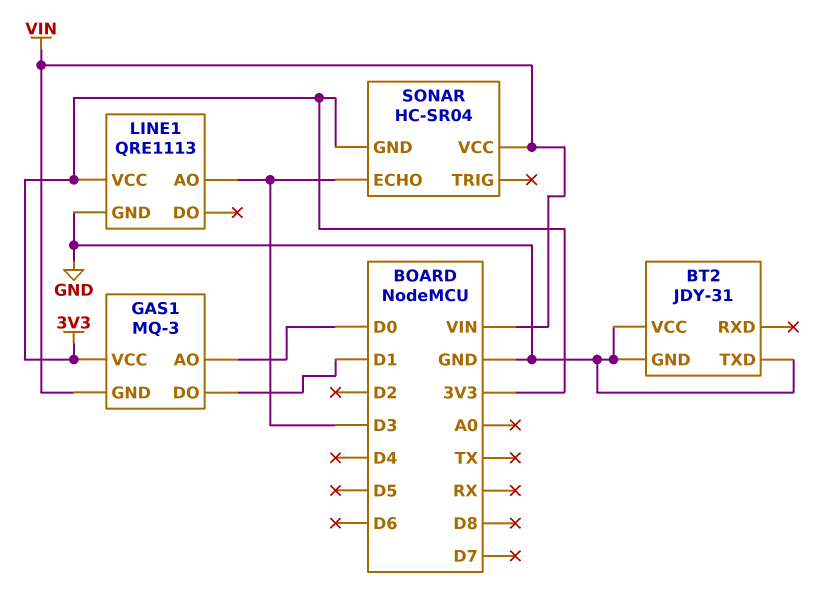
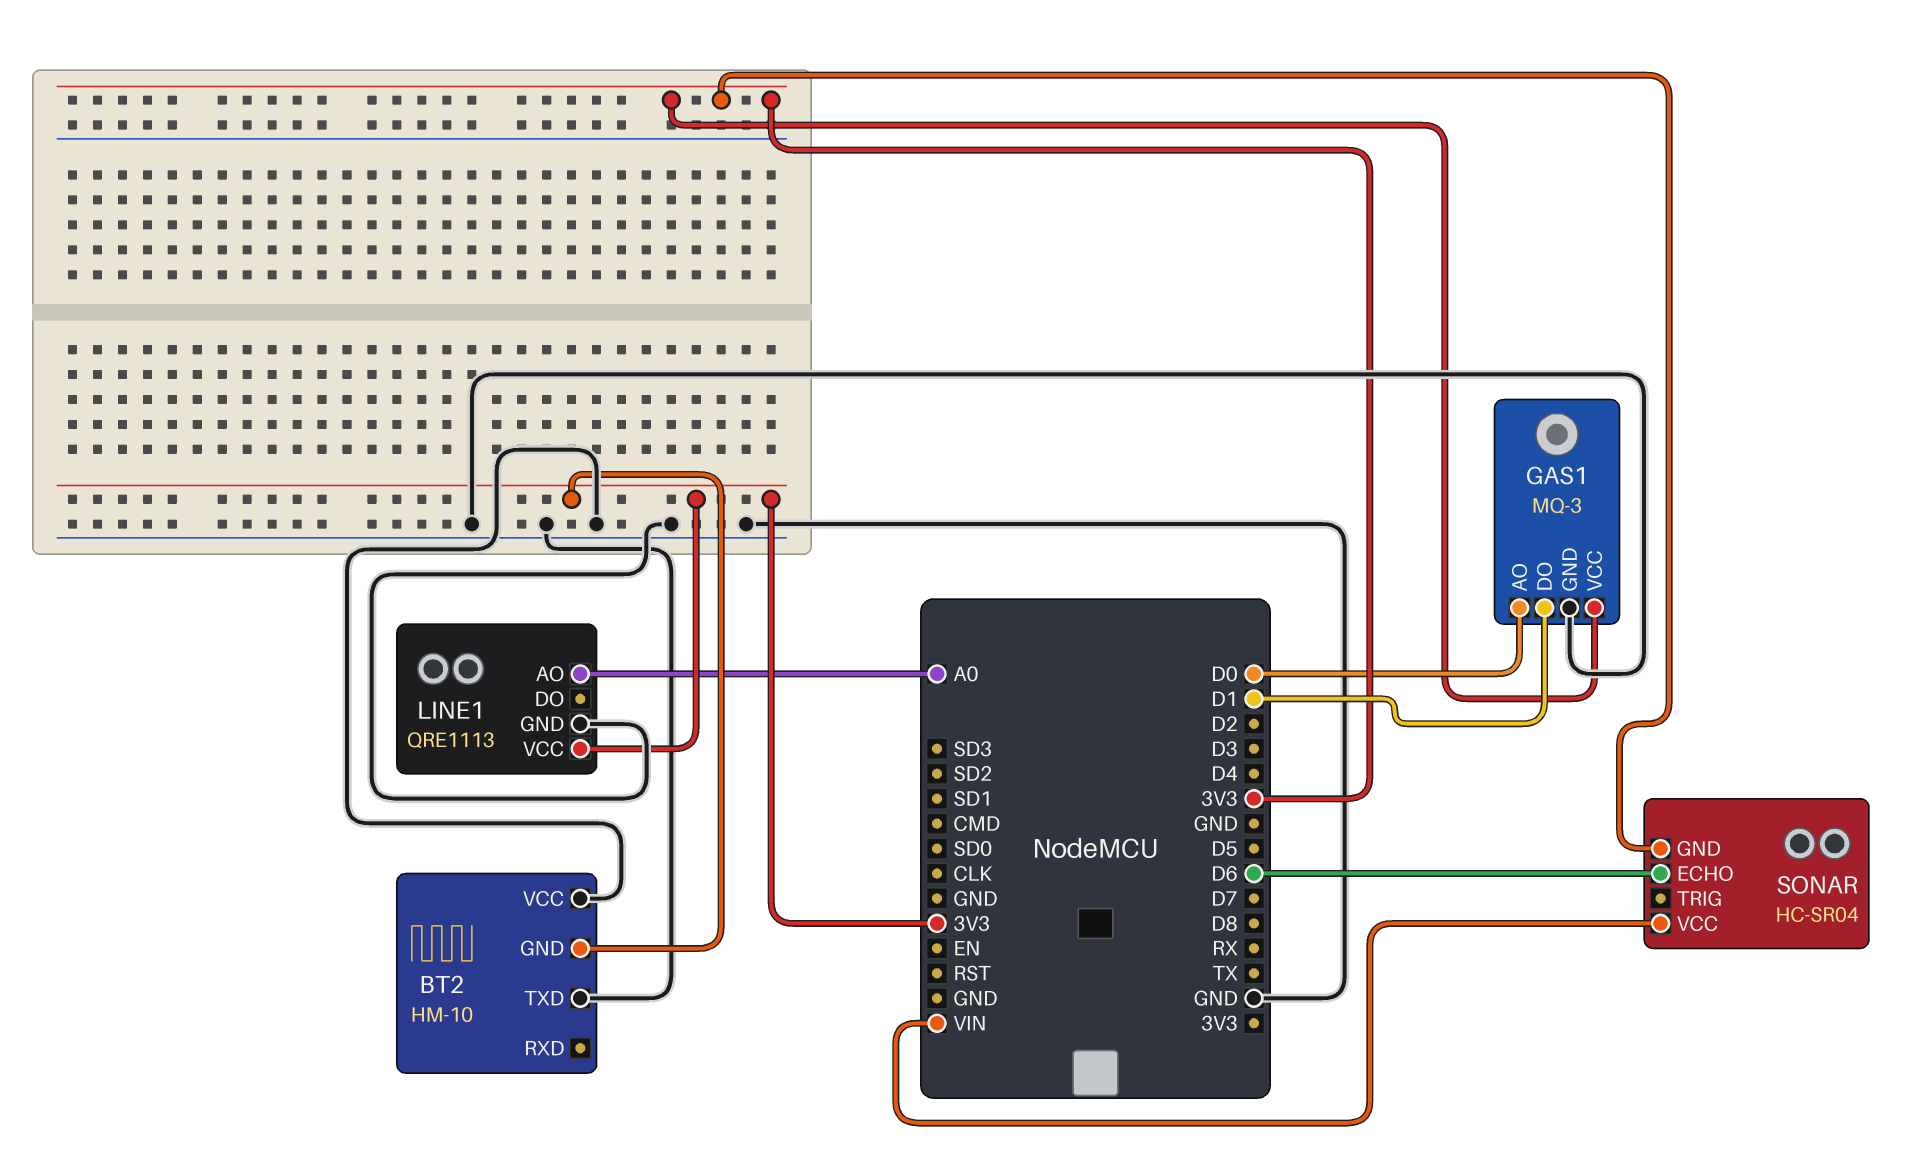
BT2: JDY-31 -> HM-10
BT2 pin GND: GND -> 3V3
GAS1 pin GND: VIN -> GND
LINE1 pin AO: D3 -> A0
SONAR pin ECHO: D3 -> D6

